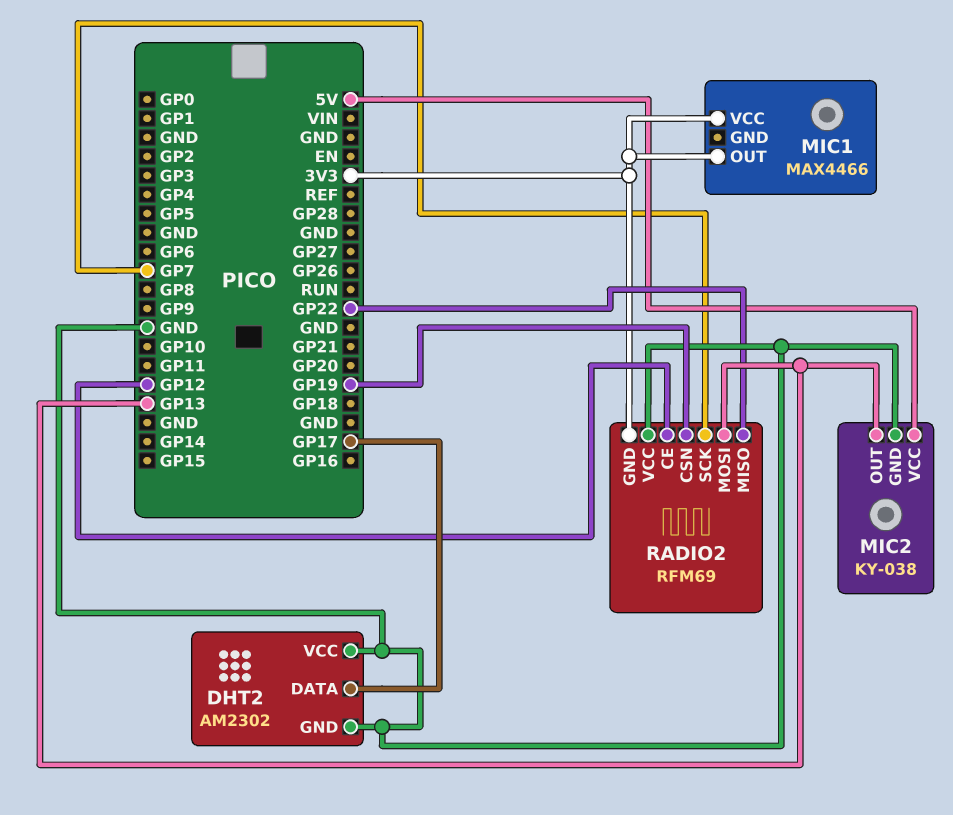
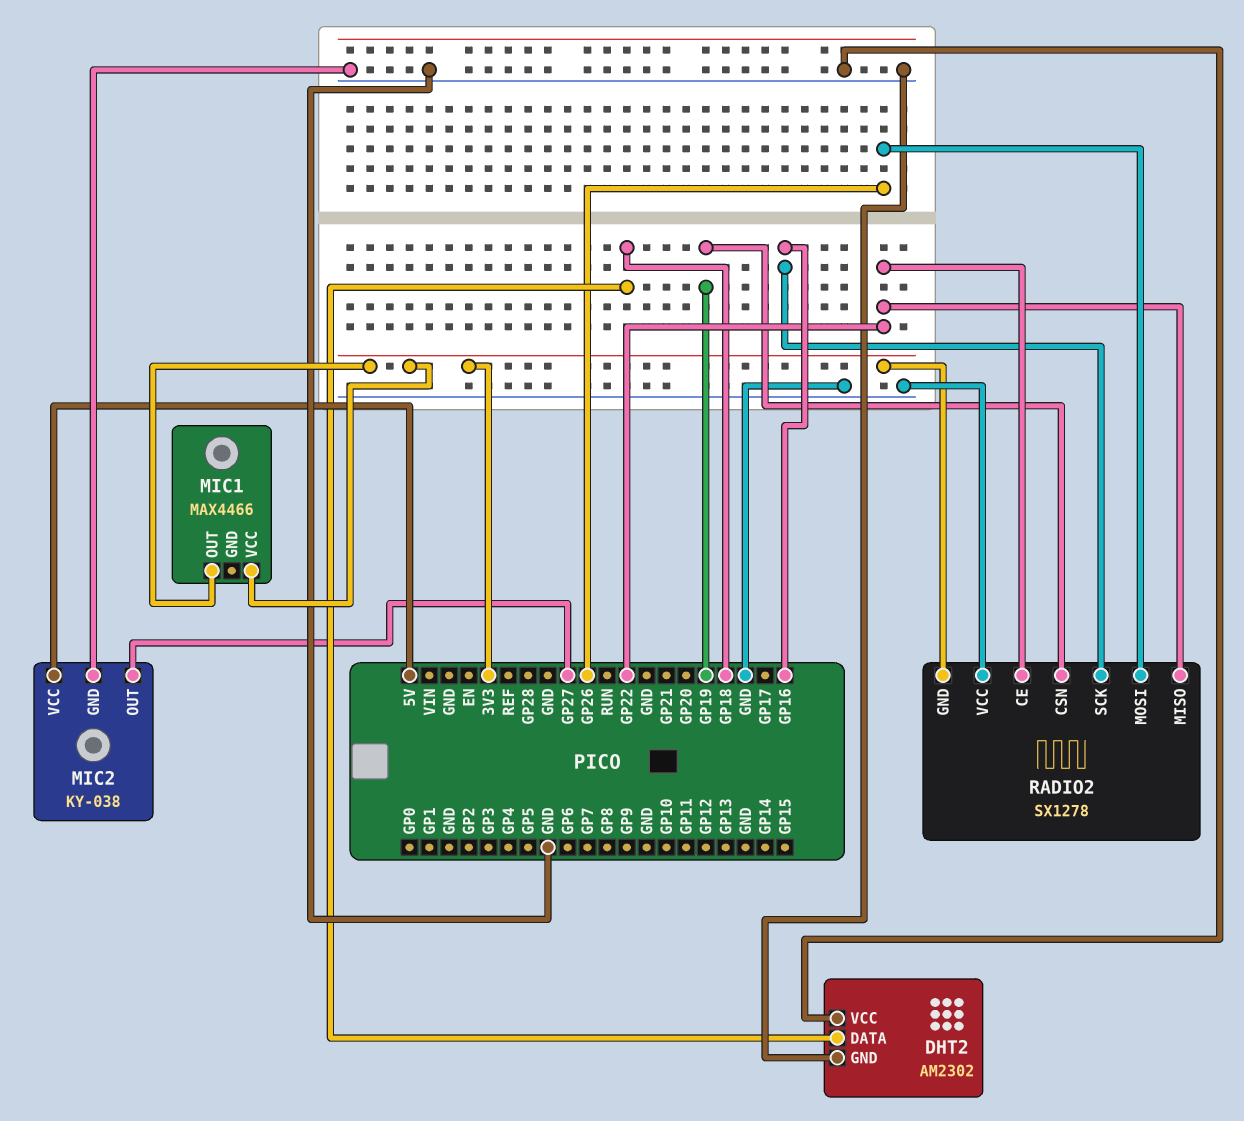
DHT2 pin DATA: GP17 -> GP18
MIC2 pin OUT: GP13 -> GP27
RADIO2: RFM69 -> SX1278
RADIO2 pin CE: GP12 -> GP22
RADIO2 pin MOSI: GP13 -> GP26
RADIO2 pin SCK: GP7 -> GP16

